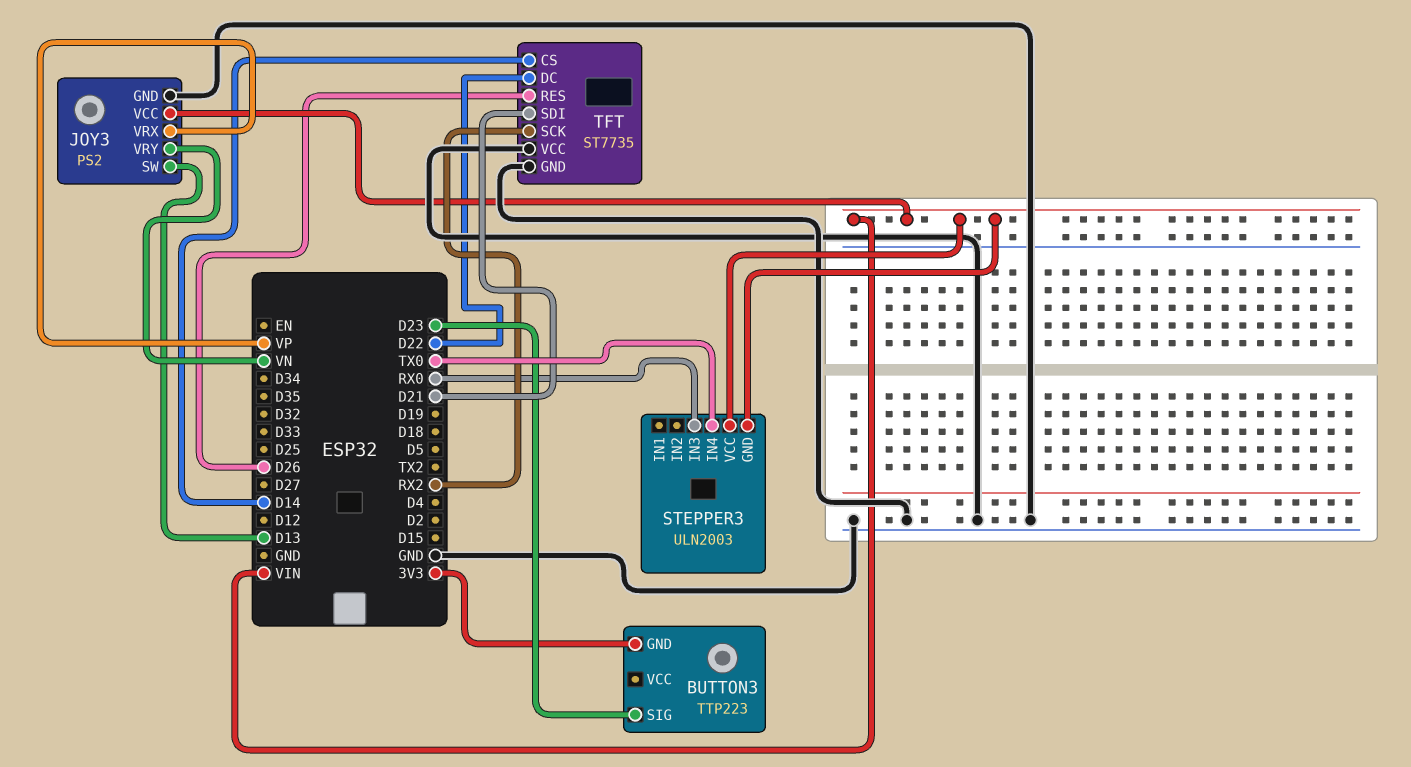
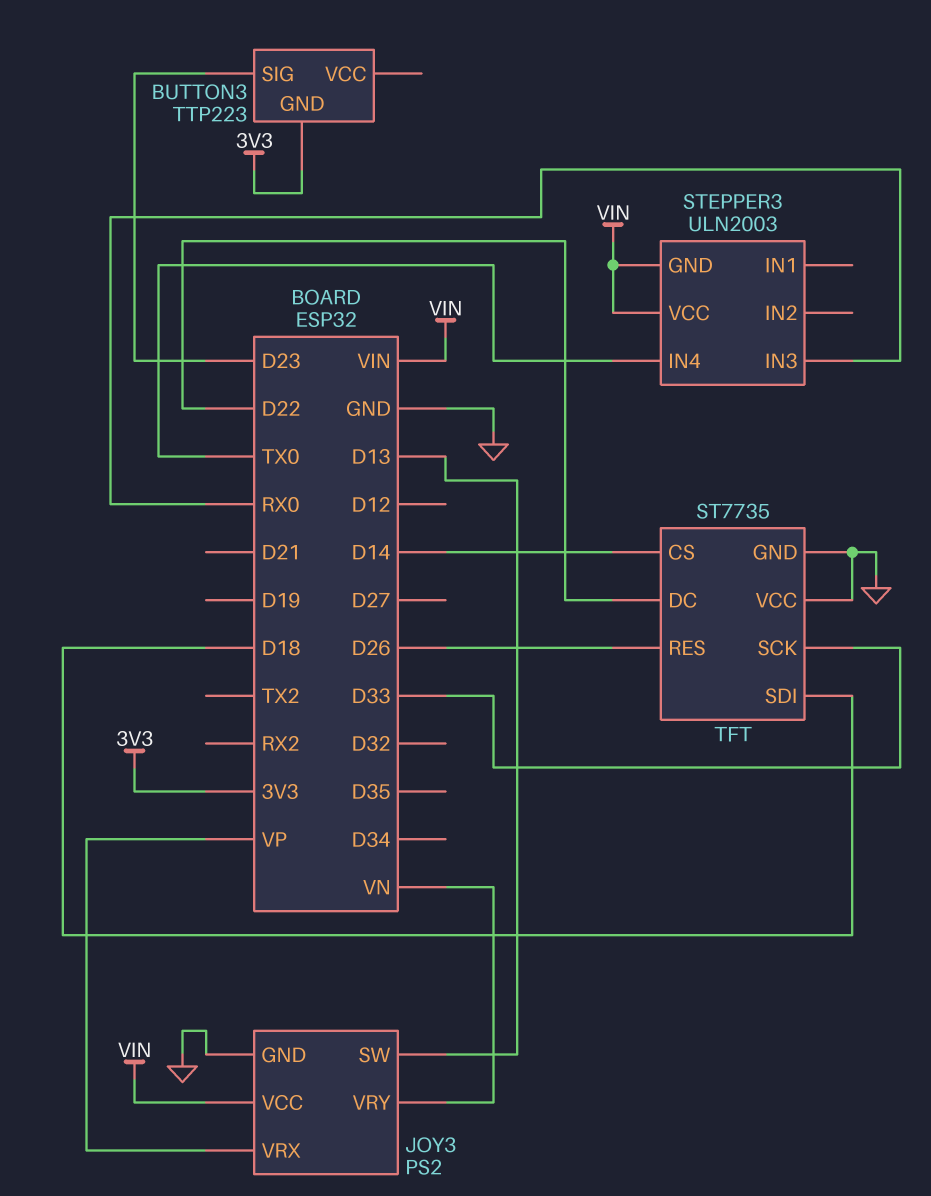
TFT pin SCK: RX2 -> D33
TFT pin SDI: D21 -> D18

